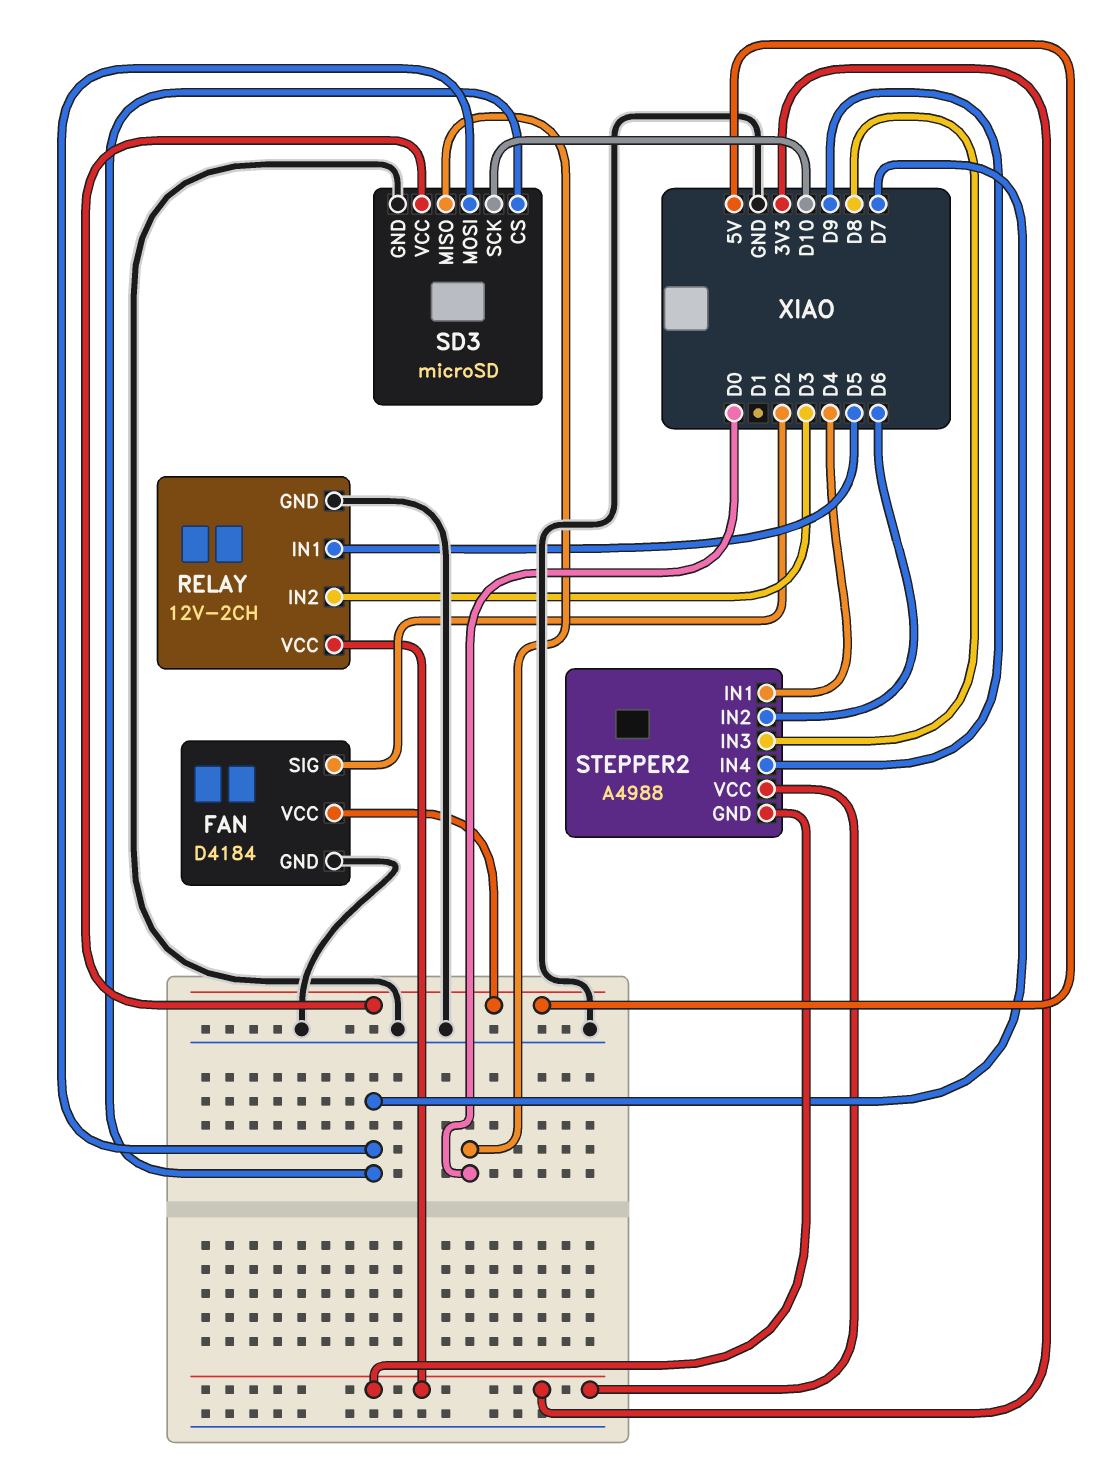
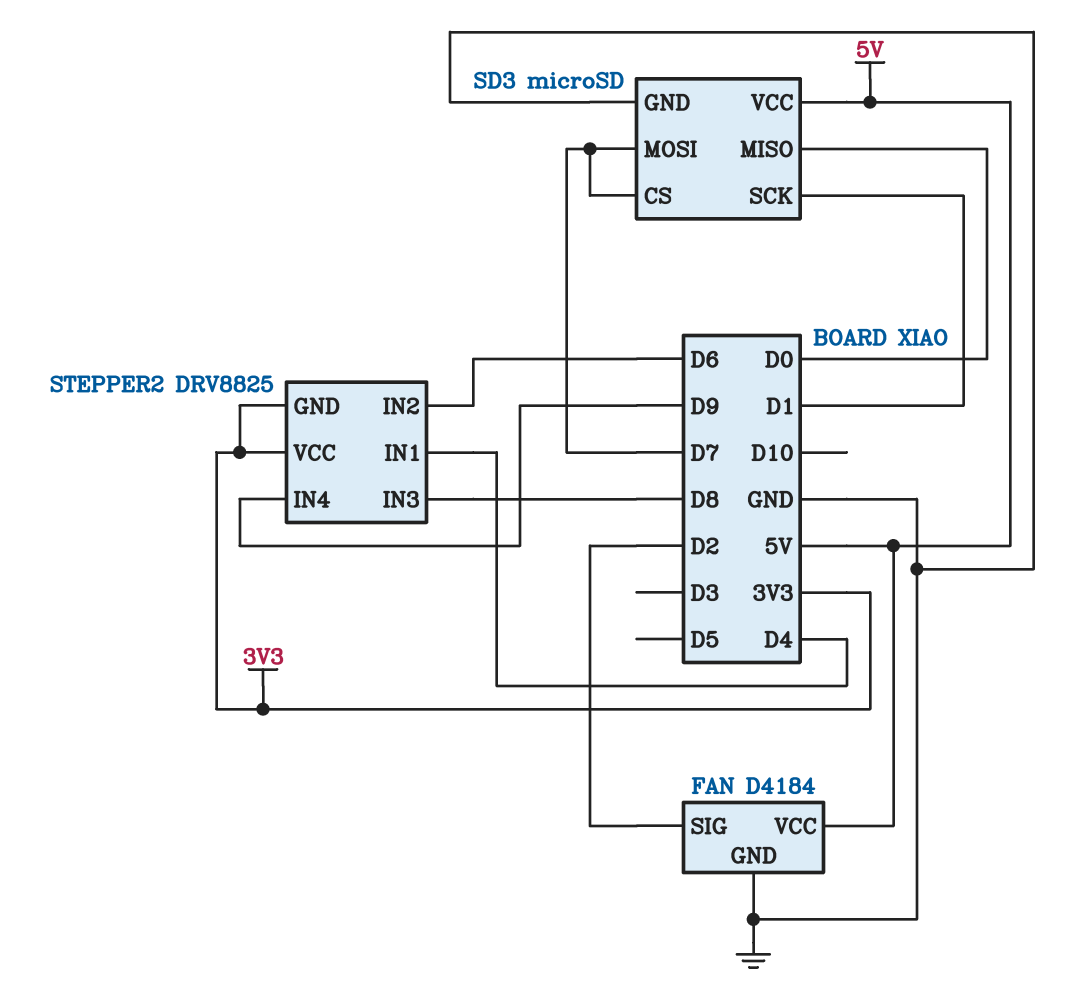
RELAY: 12V-2CH -> none
RELAY pin GND: GND -> none
RELAY pin IN1: D5 -> none
RELAY pin IN2: D3 -> none
RELAY pin VCC: 3V3 -> none
SD3 pin SCK: D10 -> D1
STEPPER2: A4988 -> DRV8825

